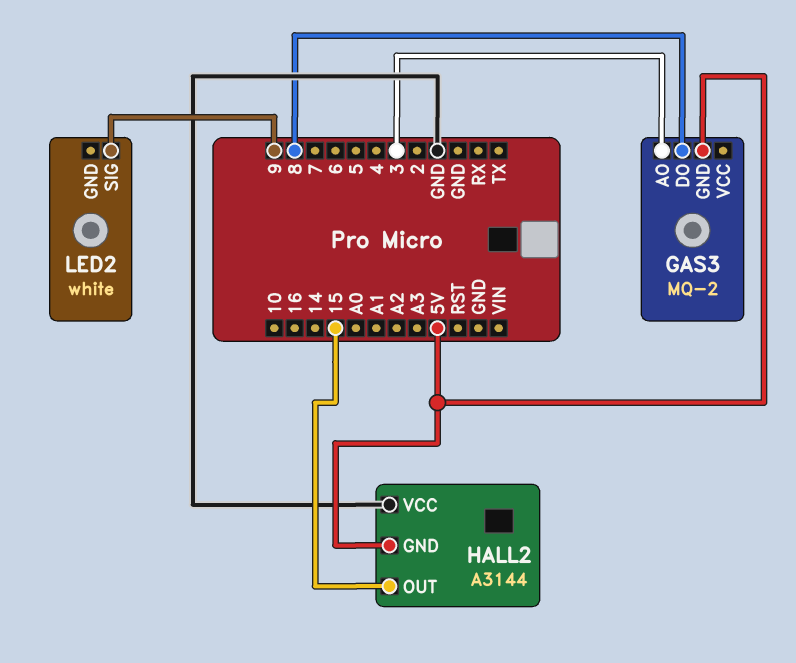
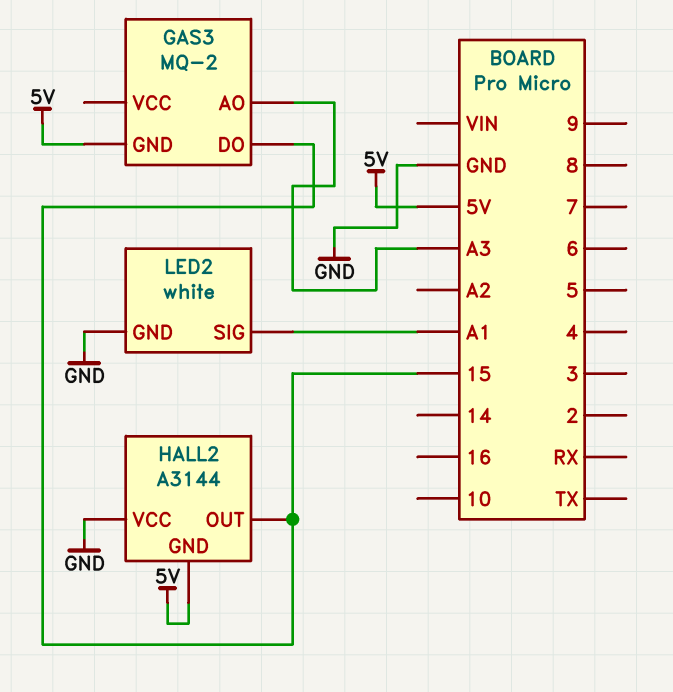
GAS3 pin AO: 3 -> A3
GAS3 pin DO: 8 -> 15
LED2 pin GND: none -> GND
LED2 pin SIG: 9 -> A1

